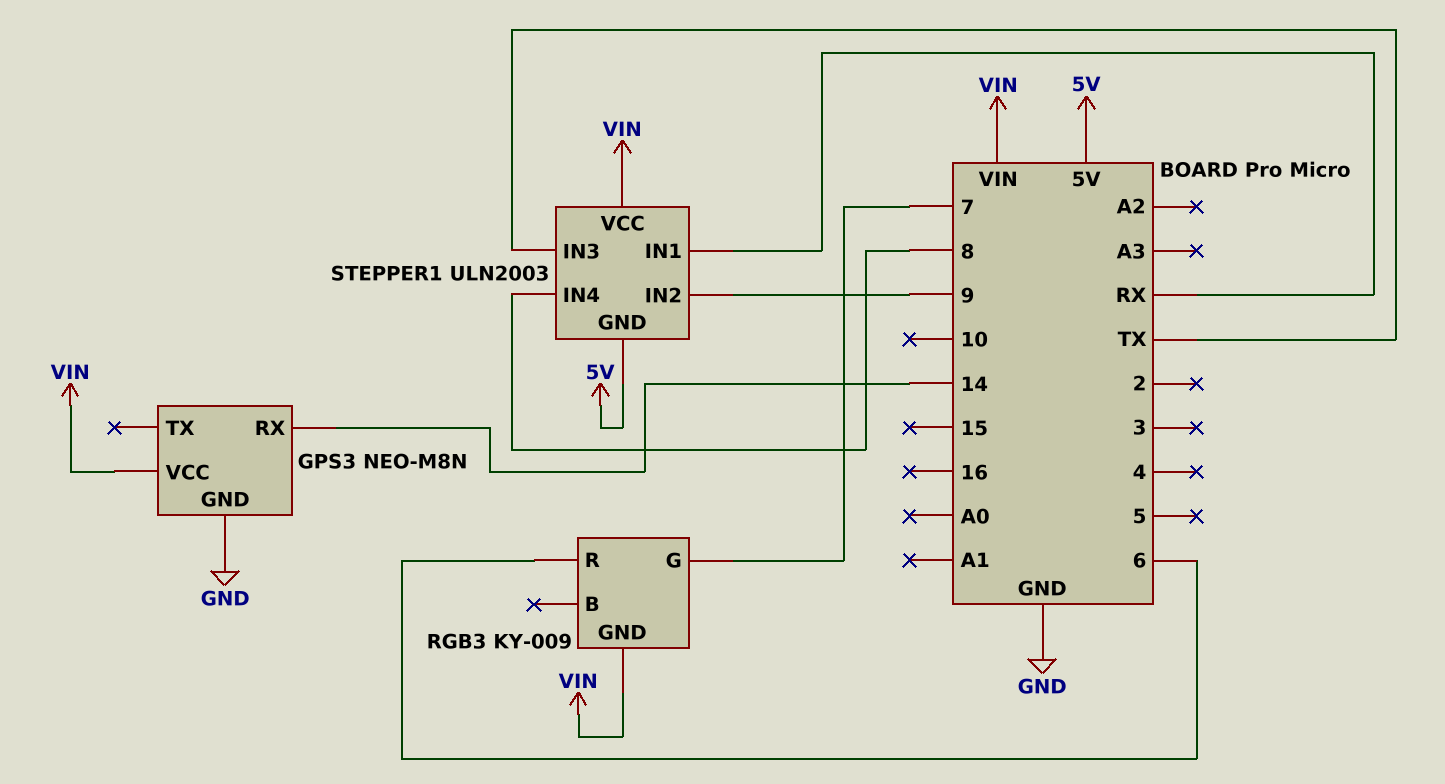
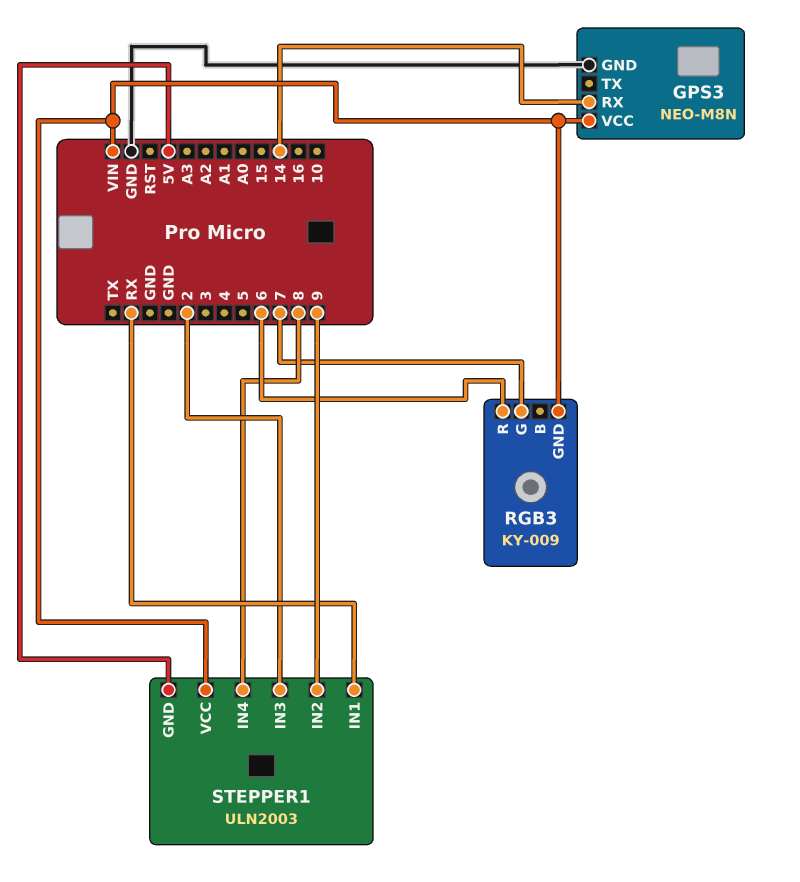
STEPPER1 pin IN3: TX -> 2

